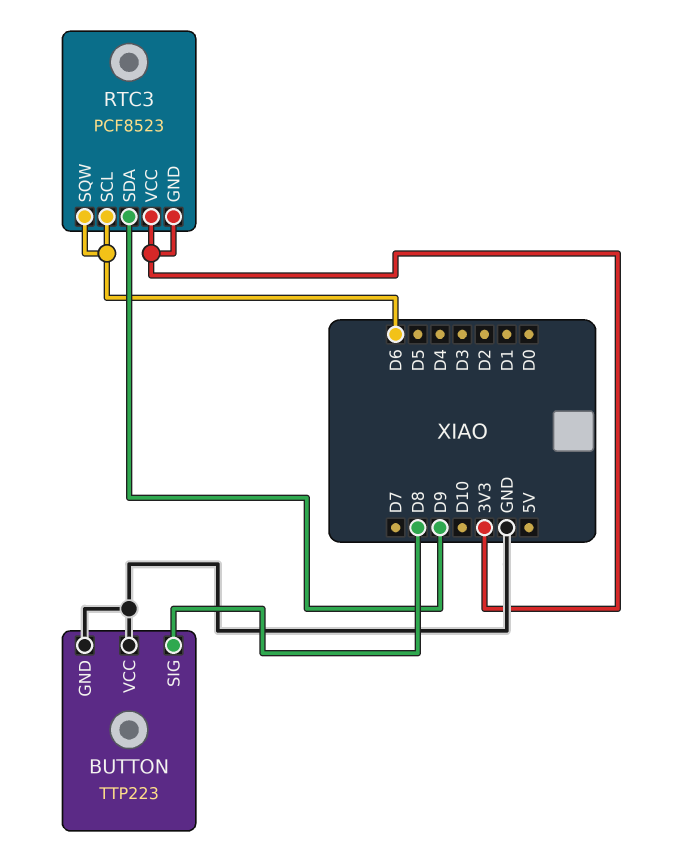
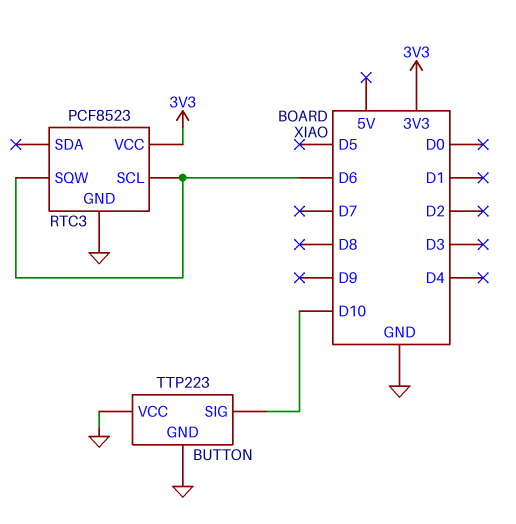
BUTTON pin SIG: D8 -> D10
RTC3 pin GND: 3V3 -> GND
RTC3 pin SDA: D9 -> none

